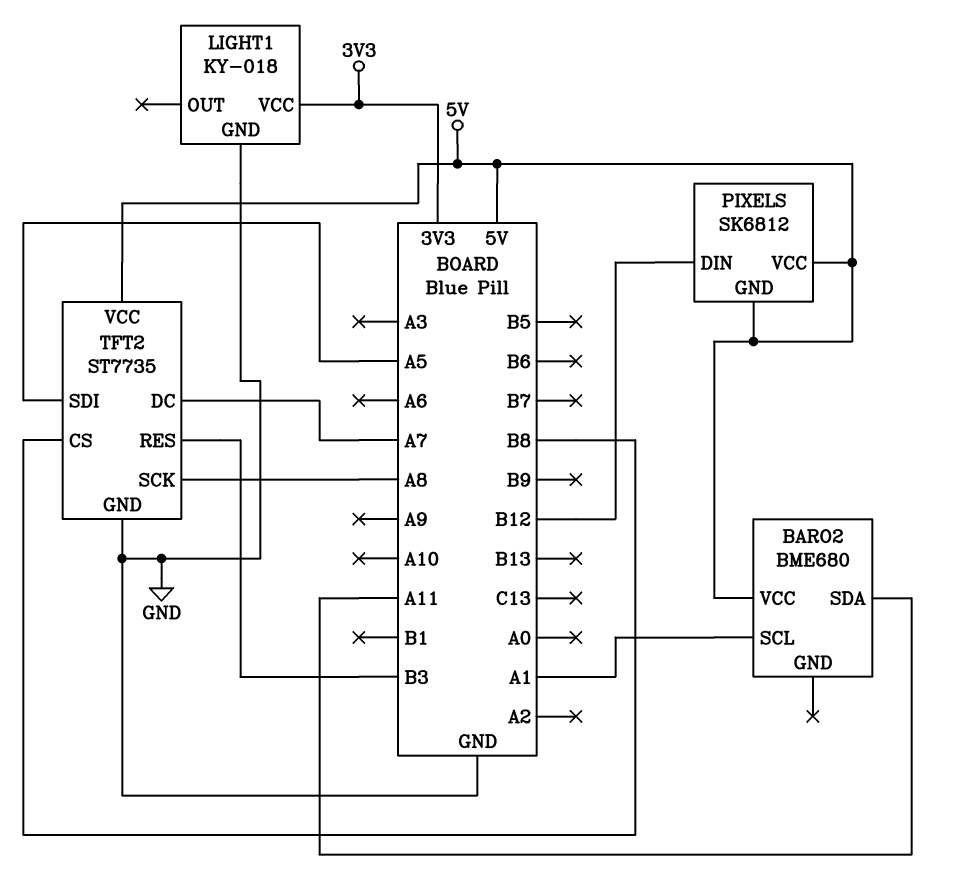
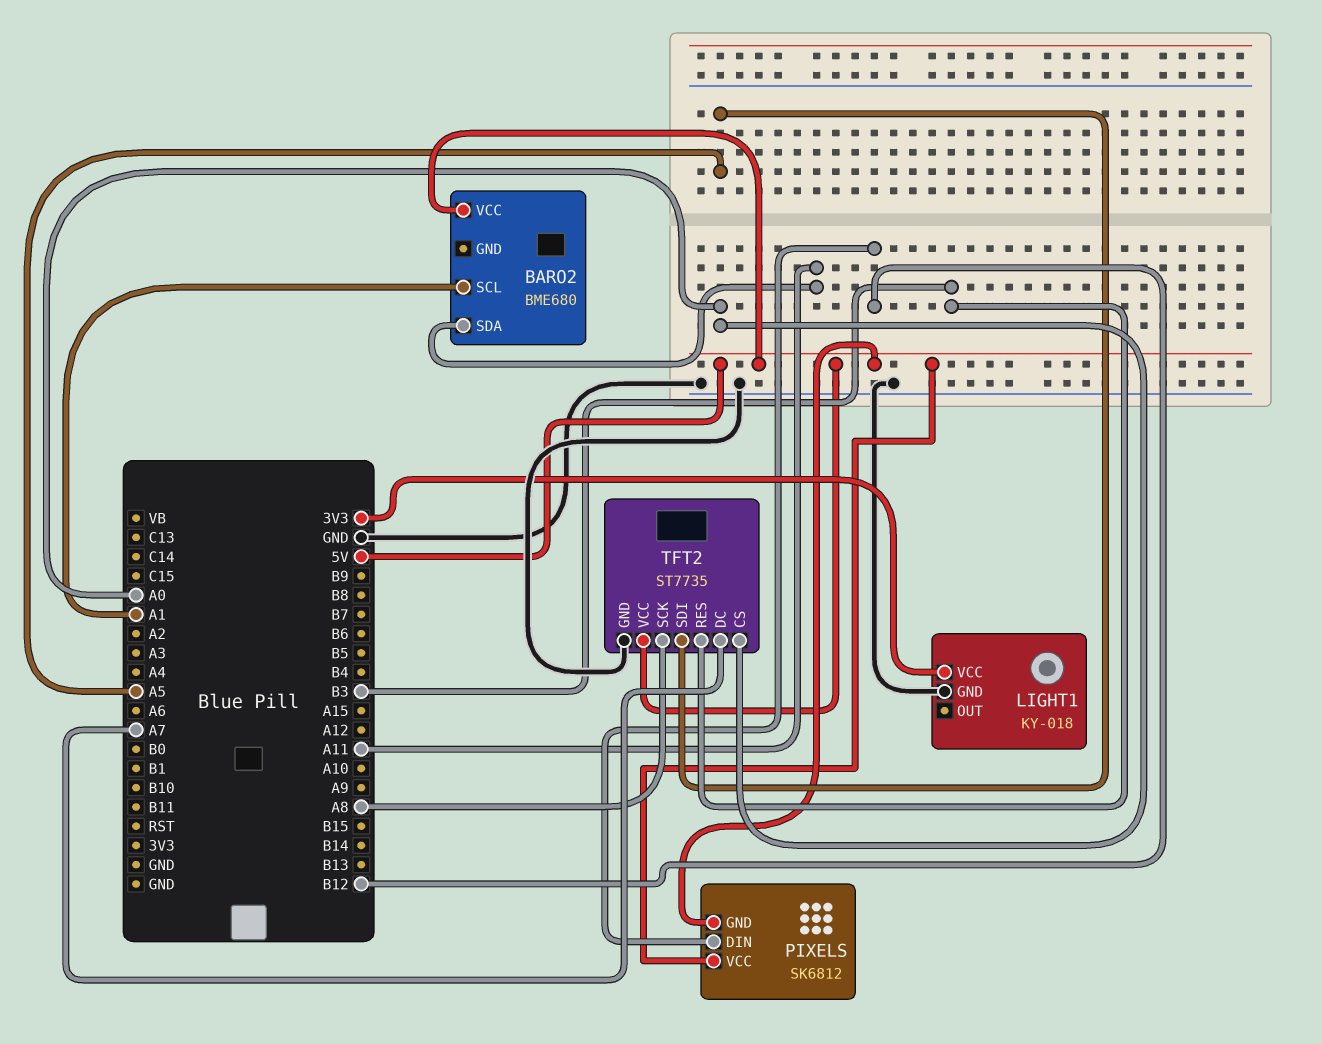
TFT2 pin CS: B8 -> A0

